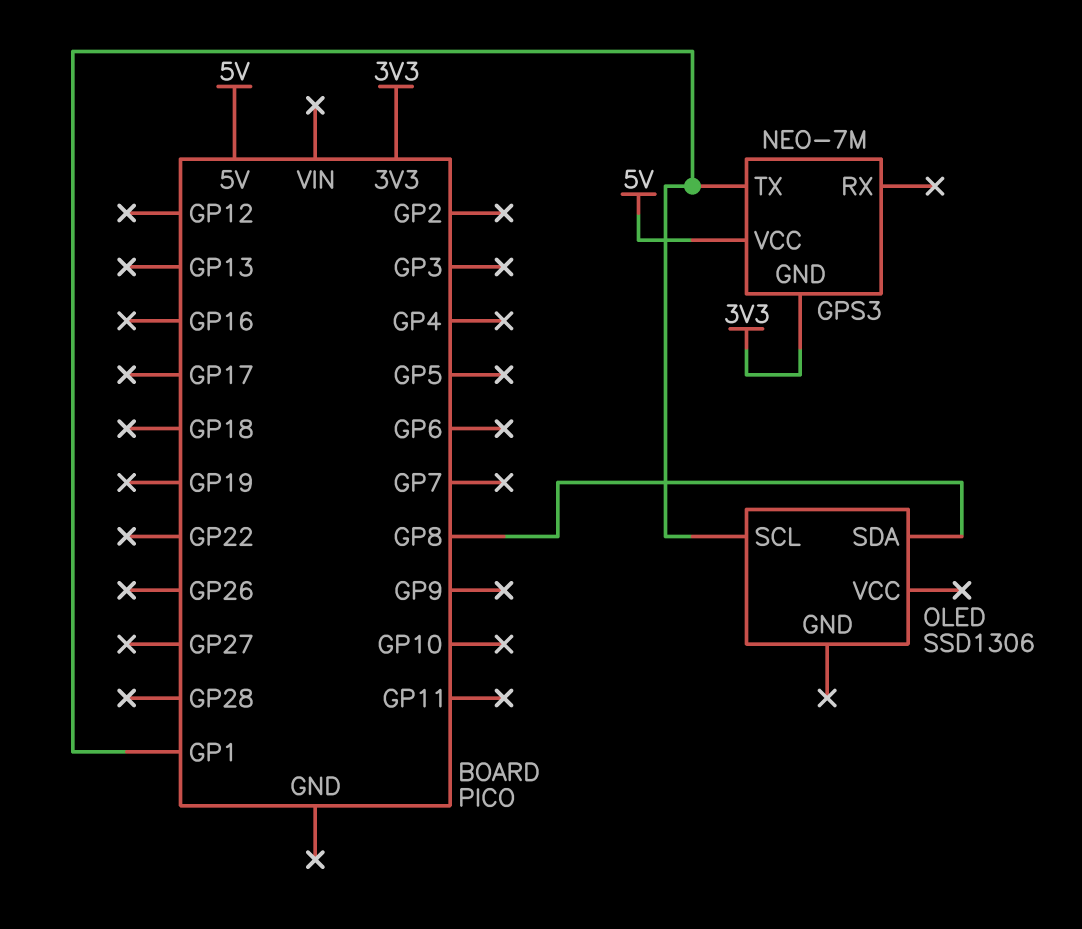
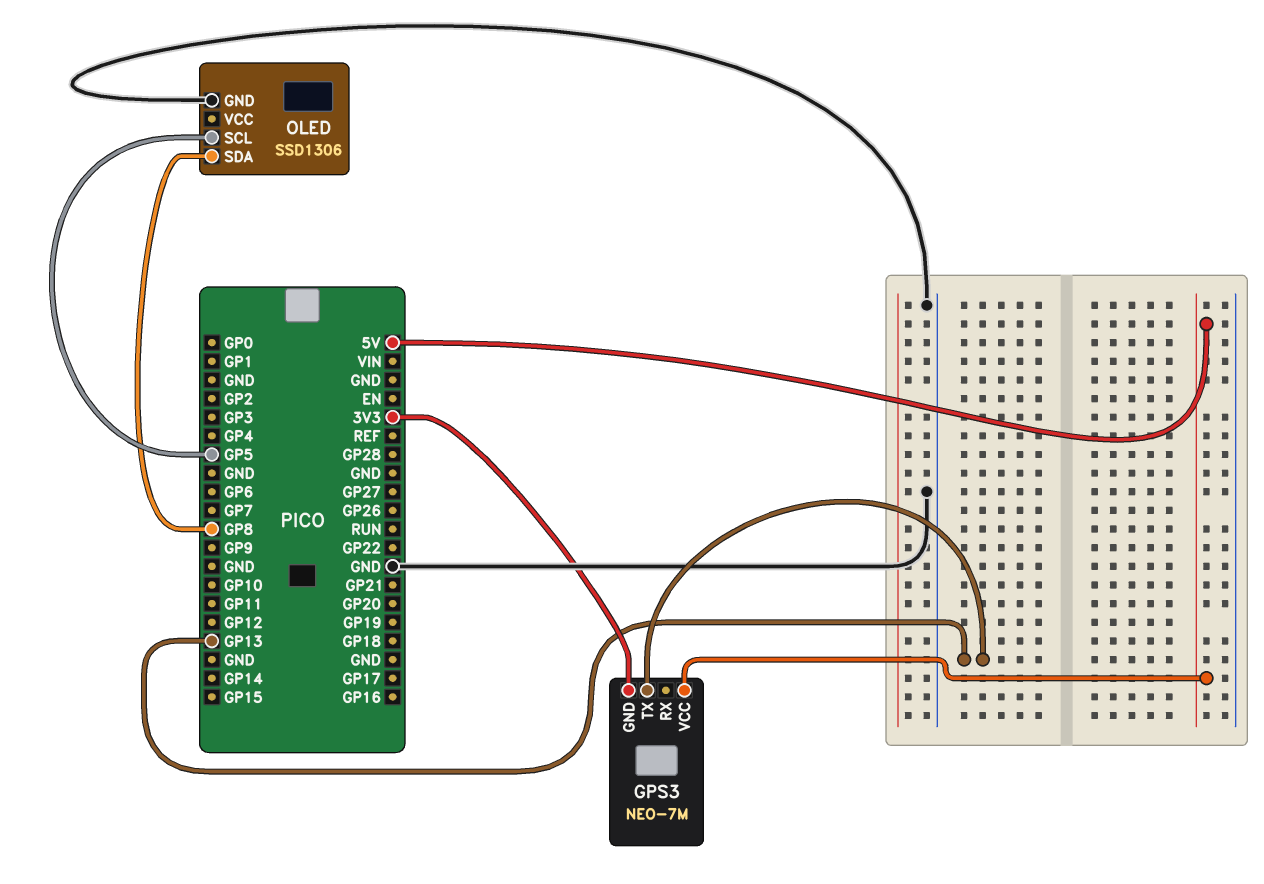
GPS3 pin TX: GP1 -> GP13
OLED pin GND: none -> GND
OLED pin SCL: GP1 -> GP5

